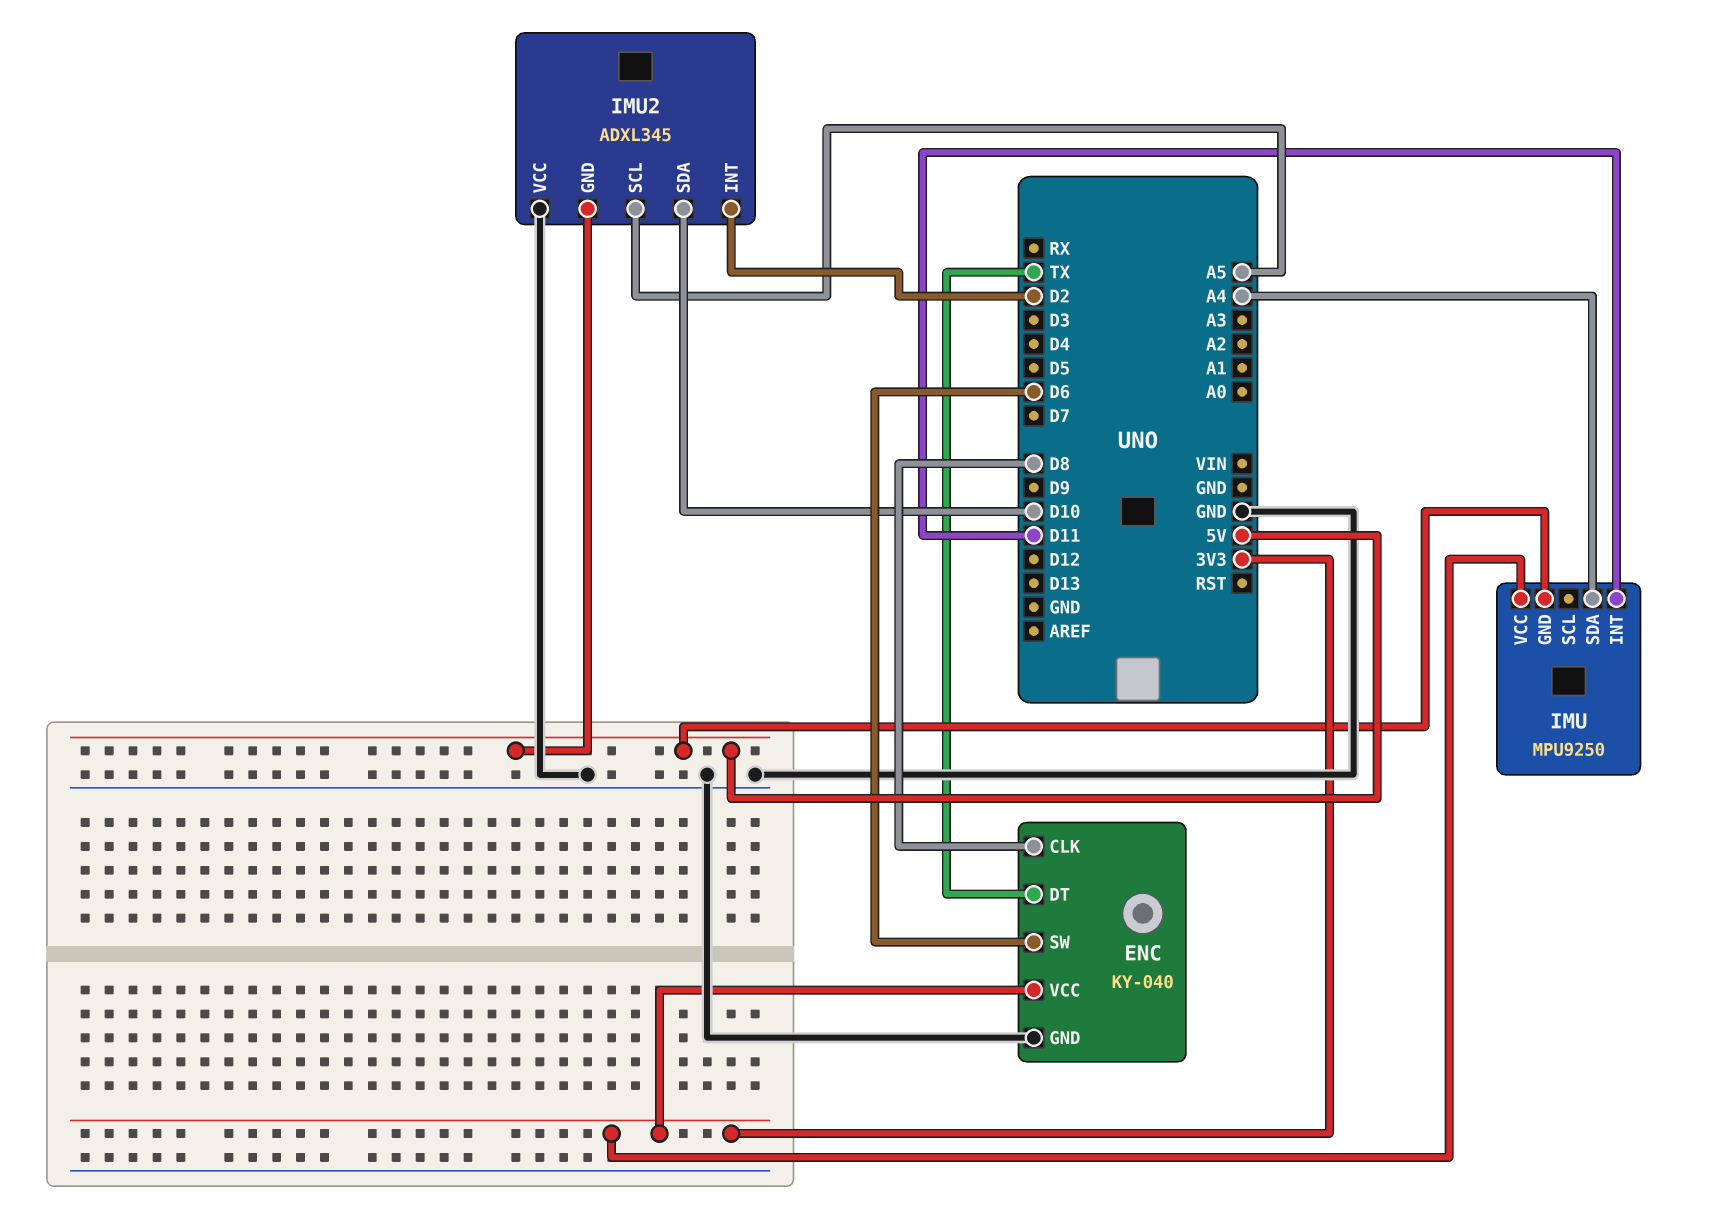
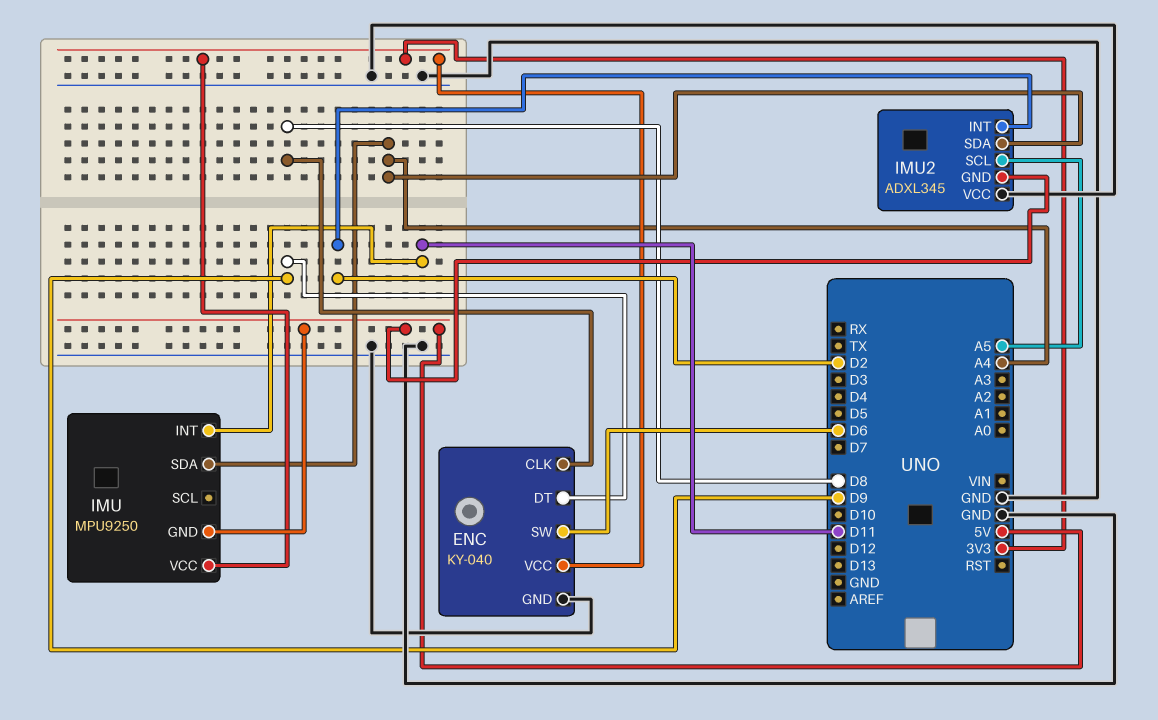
ENC pin DT: TX -> D9
IMU2 pin SDA: D10 -> A4

